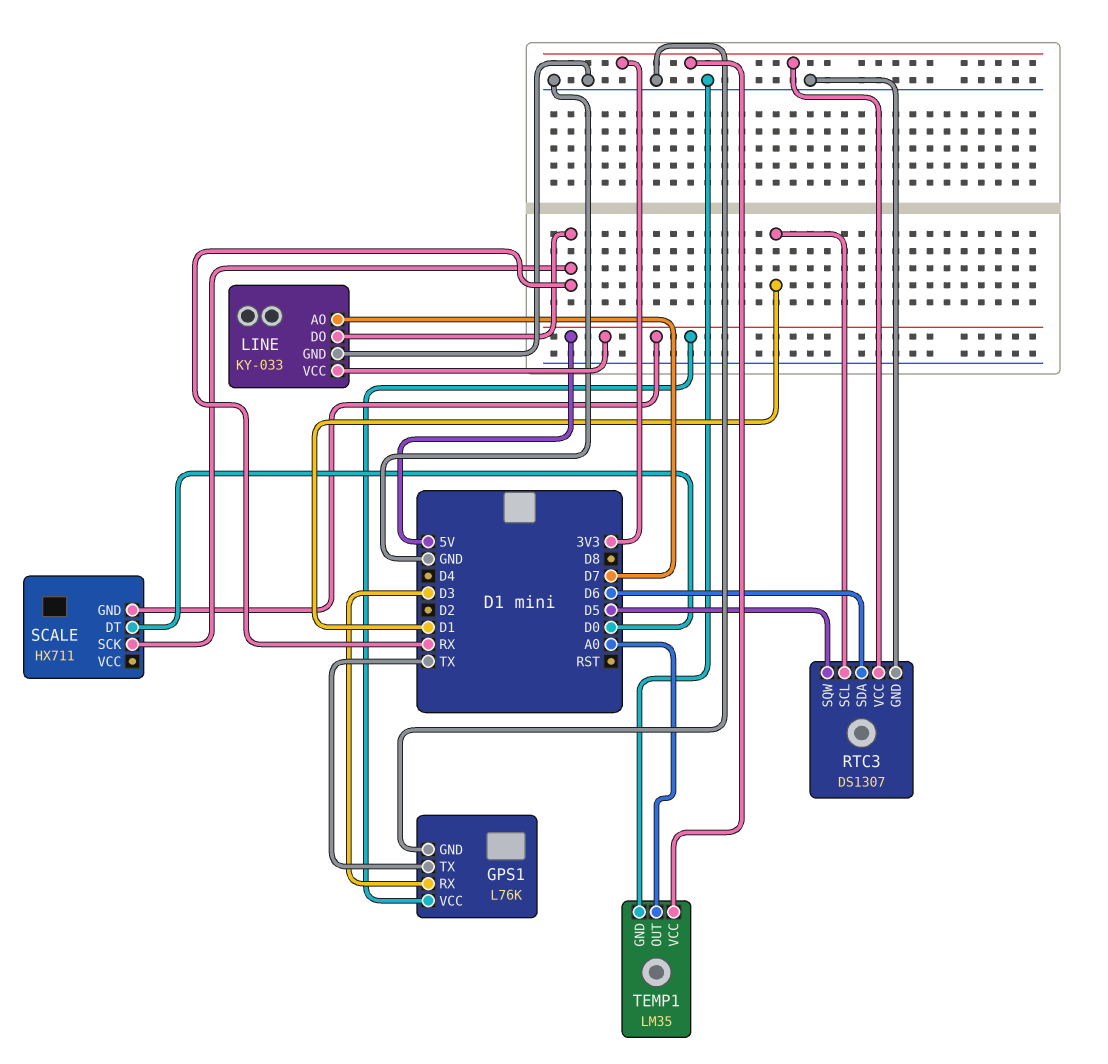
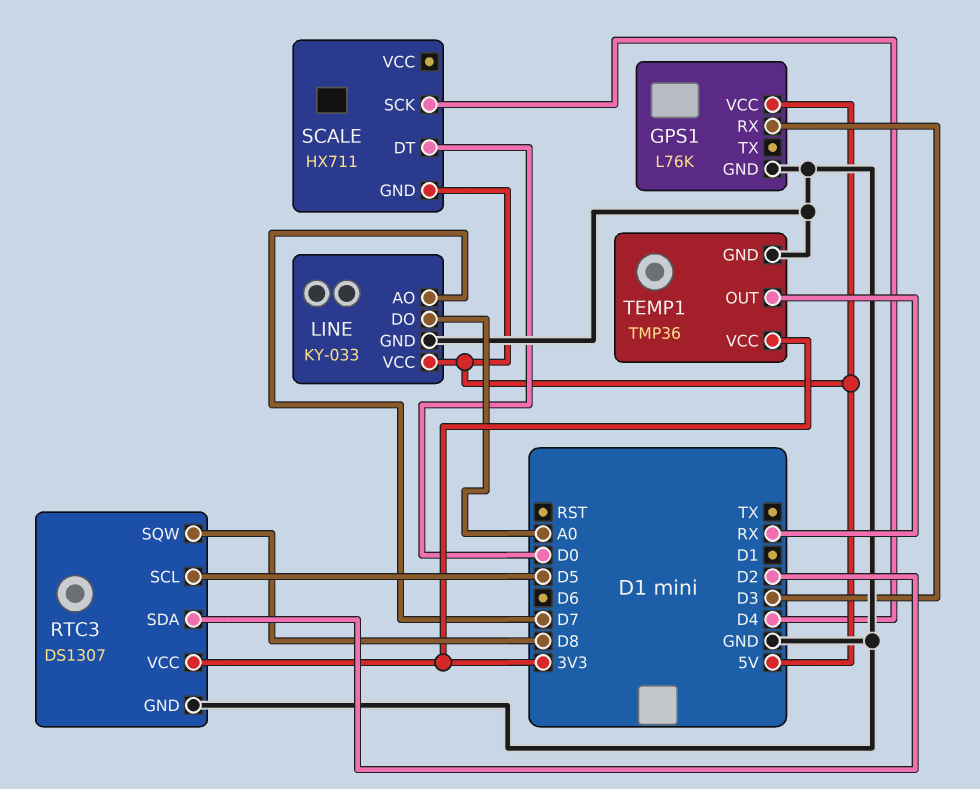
GPS1 pin TX: TX -> none
LINE pin DO: RX -> A0
RTC3 pin SCL: D1 -> D5
RTC3 pin SDA: D6 -> D2
RTC3 pin SQW: D5 -> D8
SCALE pin SCK: RX -> D4
TEMP1: LM35 -> TMP36
TEMP1 pin OUT: A0 -> RX

